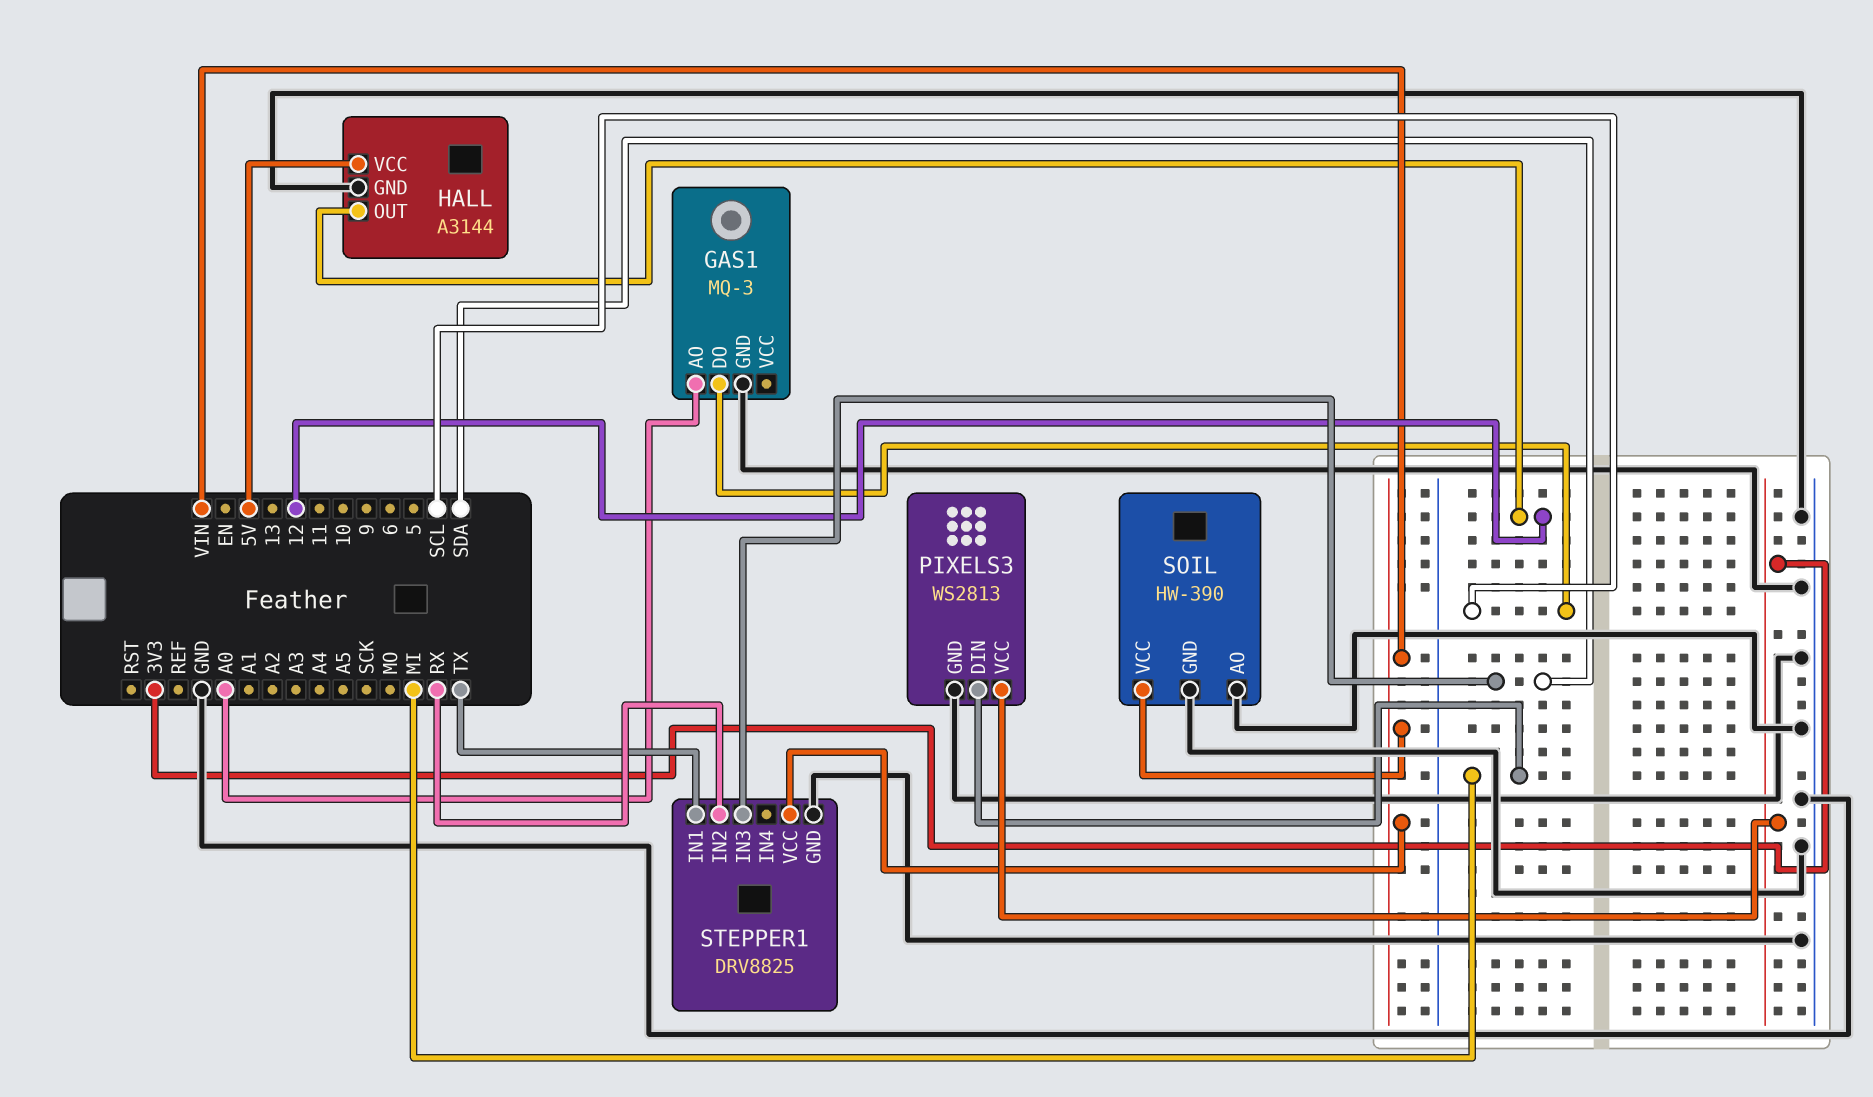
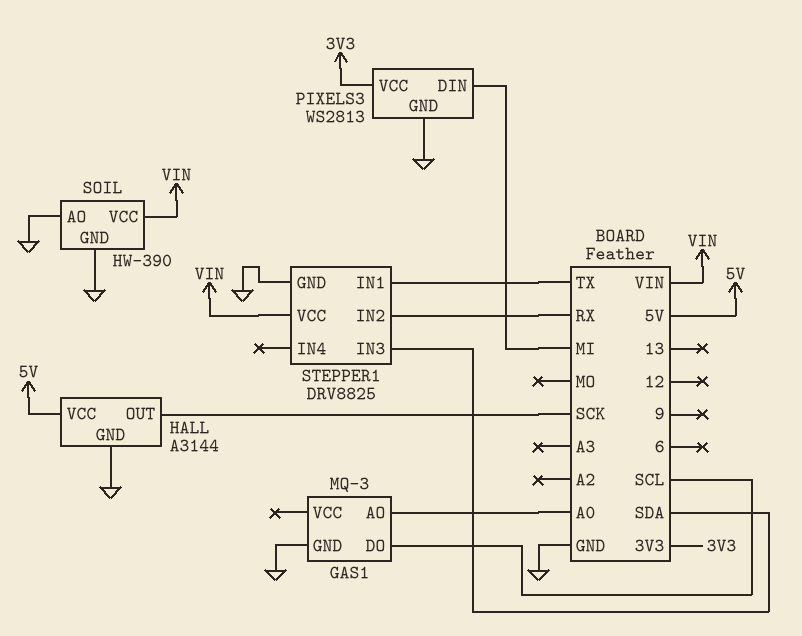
HALL pin OUT: 12 -> SCK

